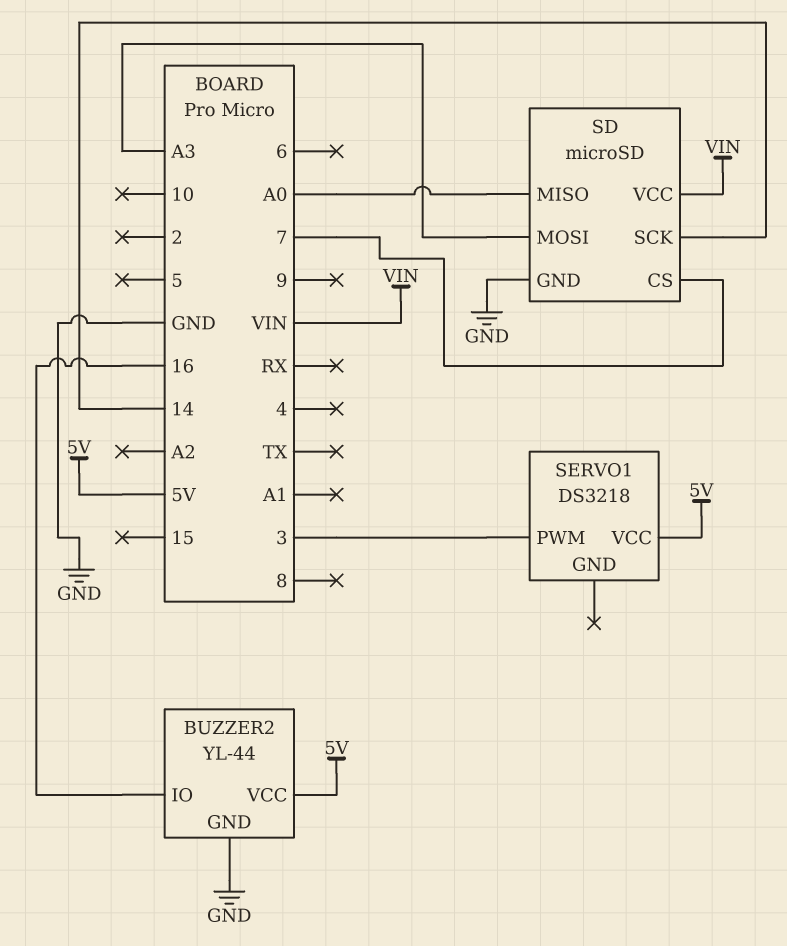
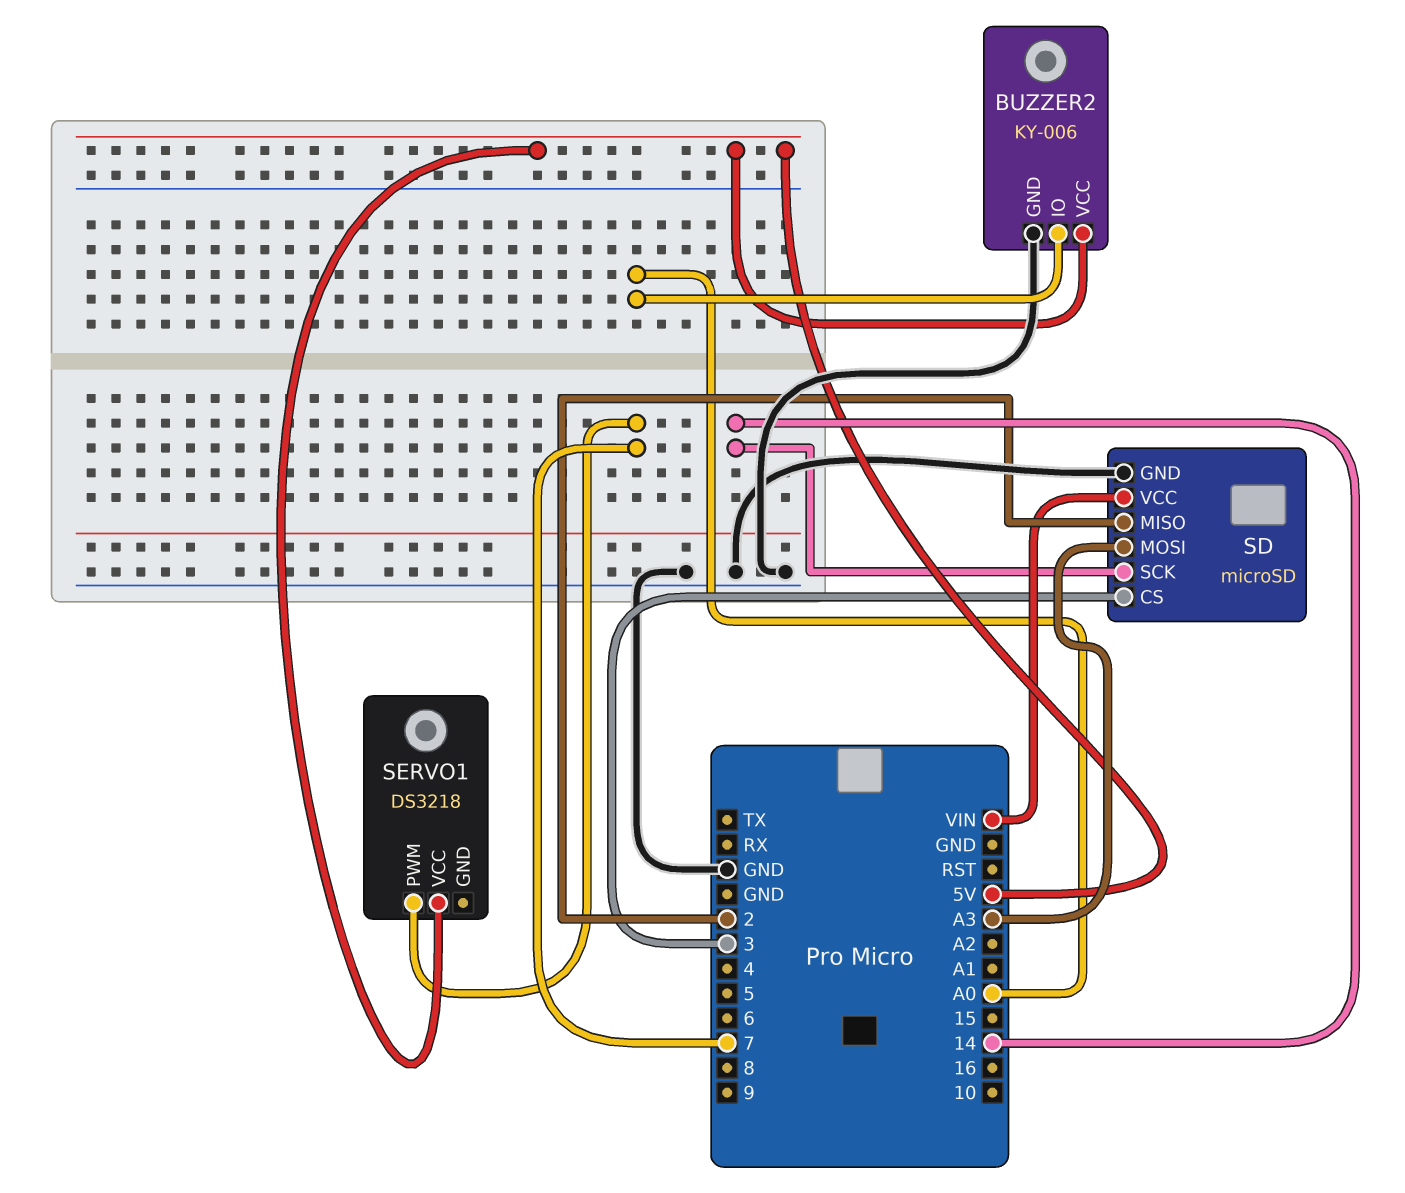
BUZZER2: YL-44 -> KY-006
BUZZER2 pin IO: 16 -> A0
SD pin CS: 7 -> 3
SD pin MISO: A0 -> 2
SERVO1 pin PWM: 3 -> 7

